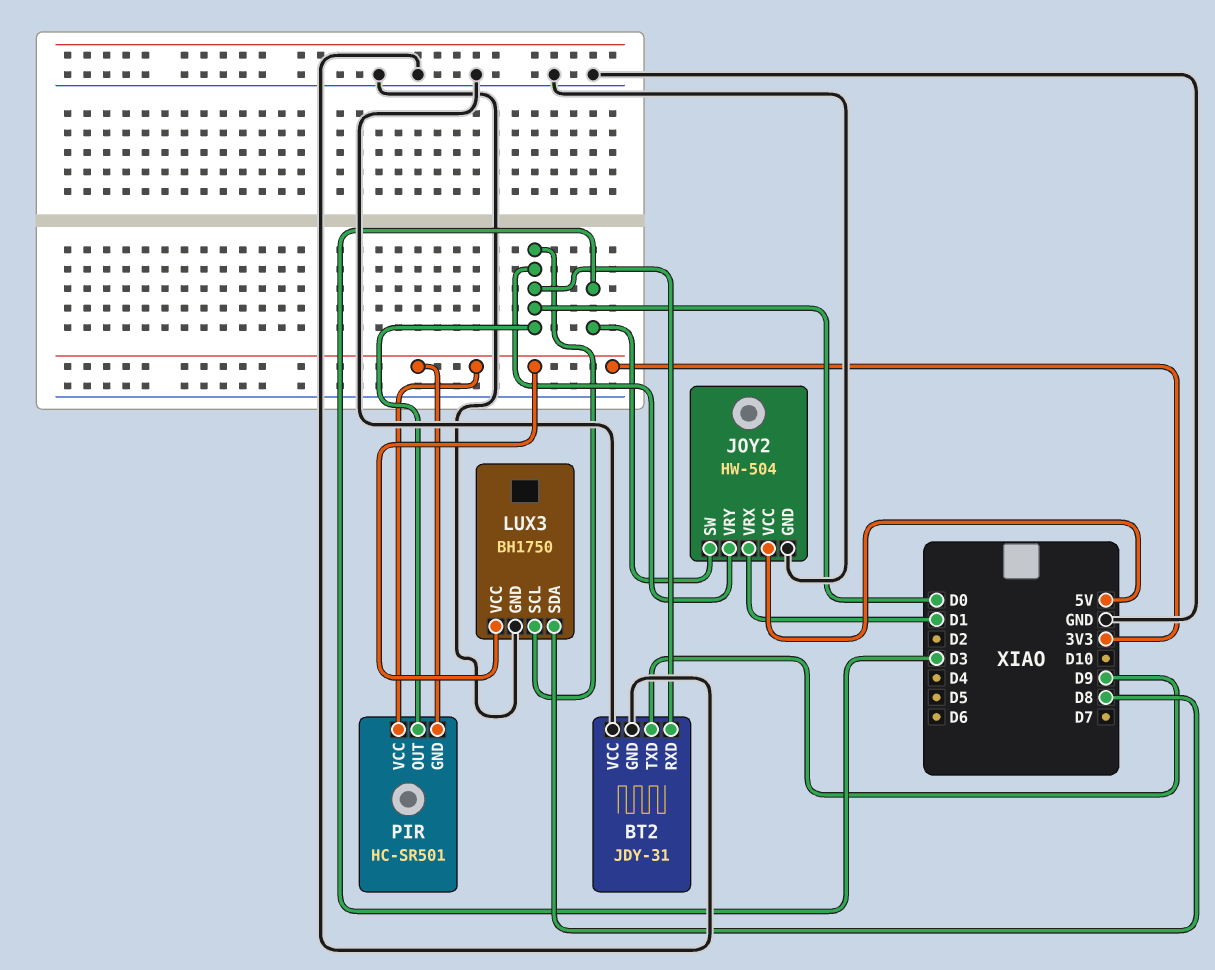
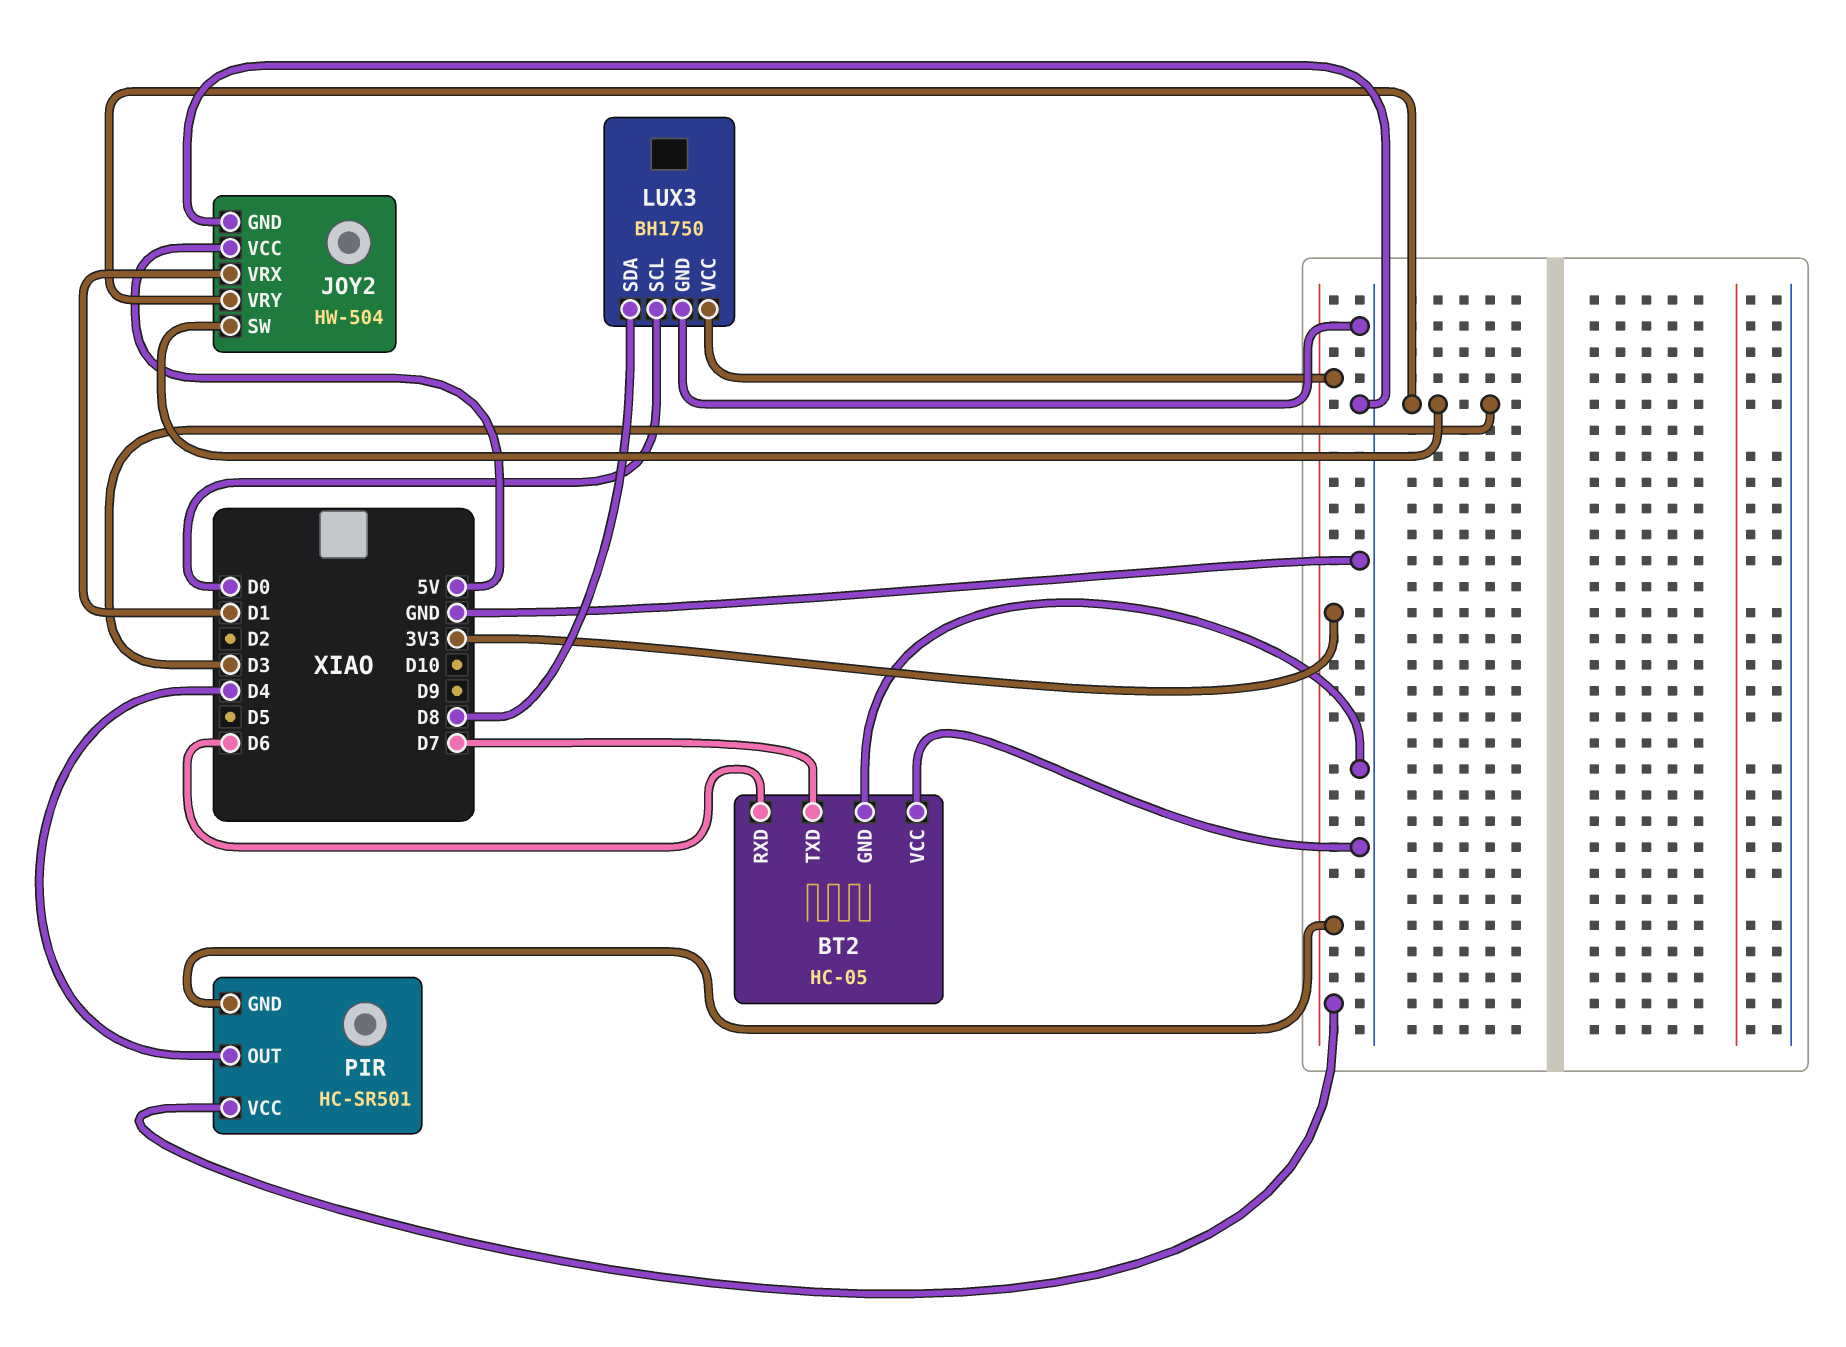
BT2: JDY-31 -> HC-05
BT2 pin RXD: D0 -> D6
BT2 pin TXD: D9 -> D7
JOY2 pin VRY: D0 -> D3
PIR pin OUT: D0 -> D4

